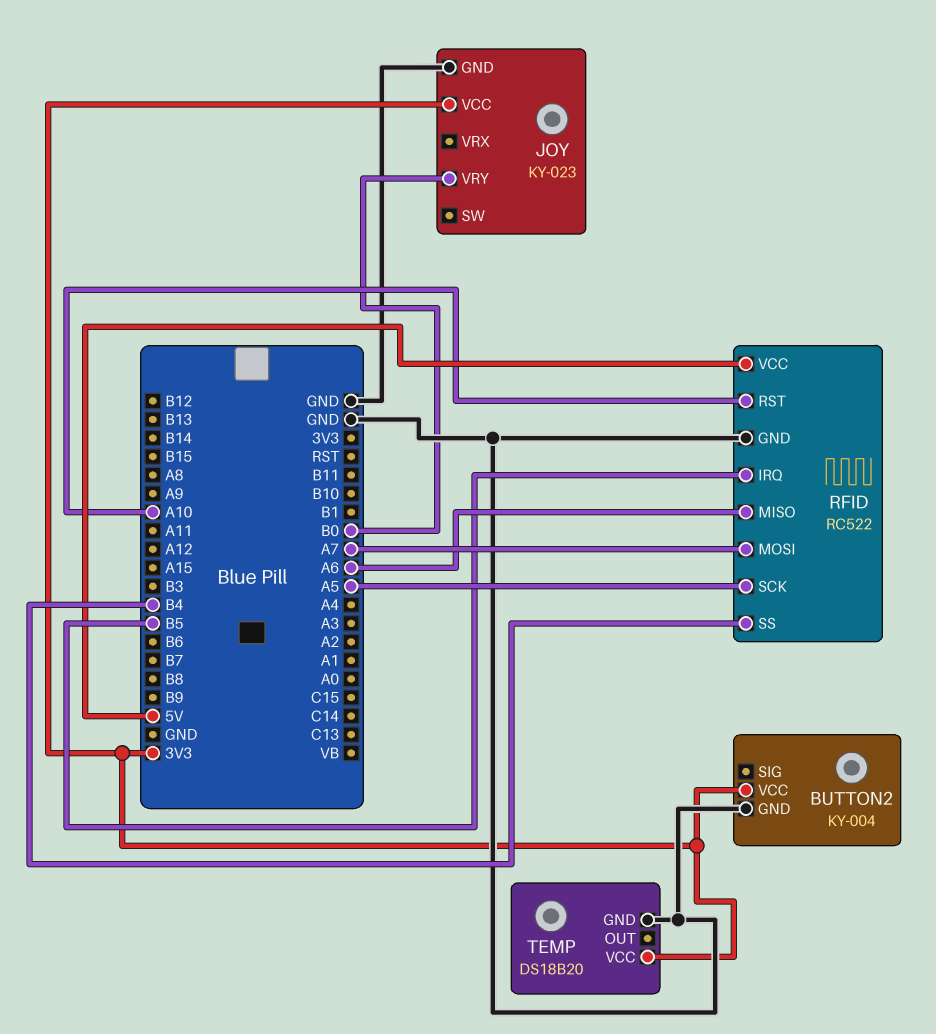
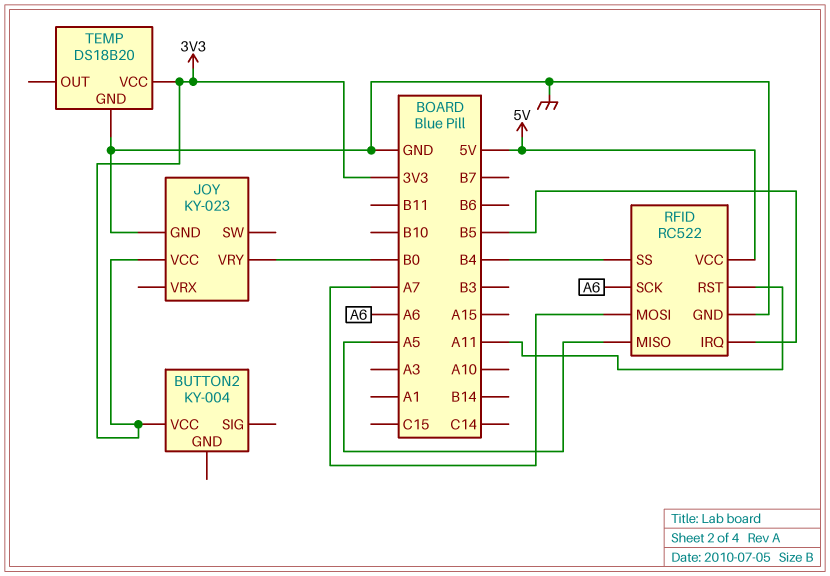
BUTTON2 pin GND: GND -> none
RFID pin MISO: A6 -> A5
RFID pin RST: A10 -> A11
RFID pin SCK: A5 -> A6

